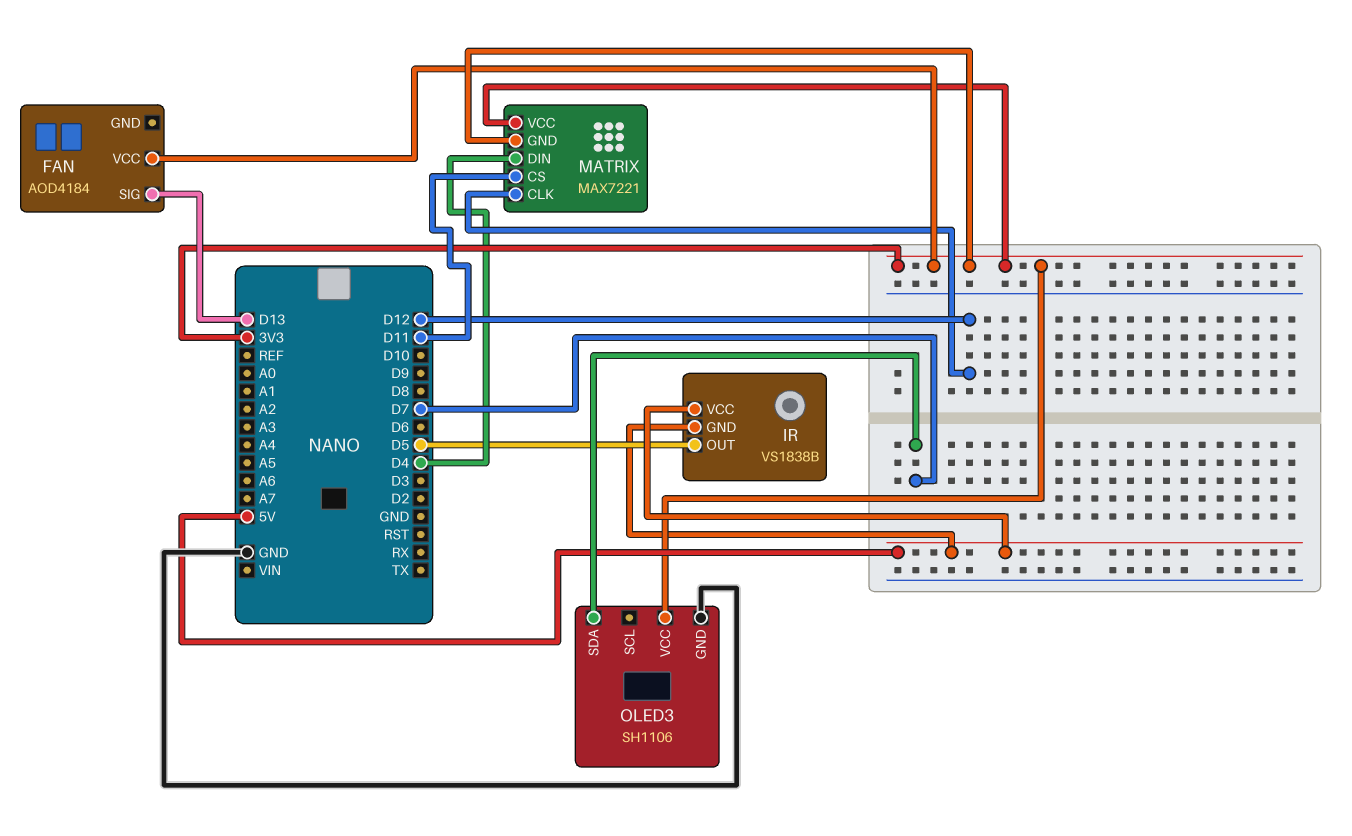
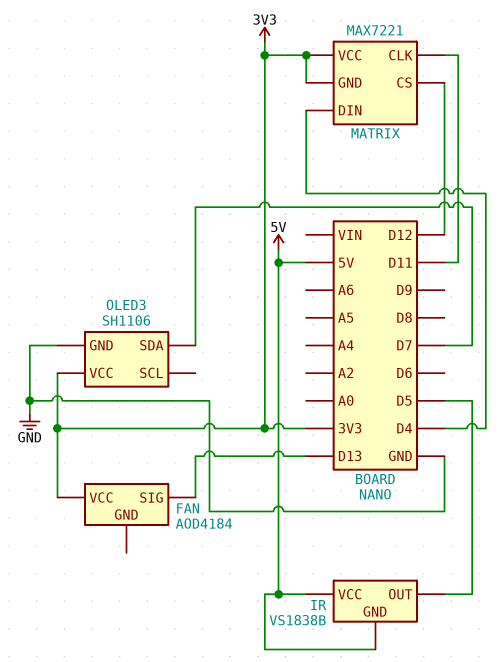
MATRIX pin CLK: D12 -> D11
MATRIX pin CS: D11 -> D12

